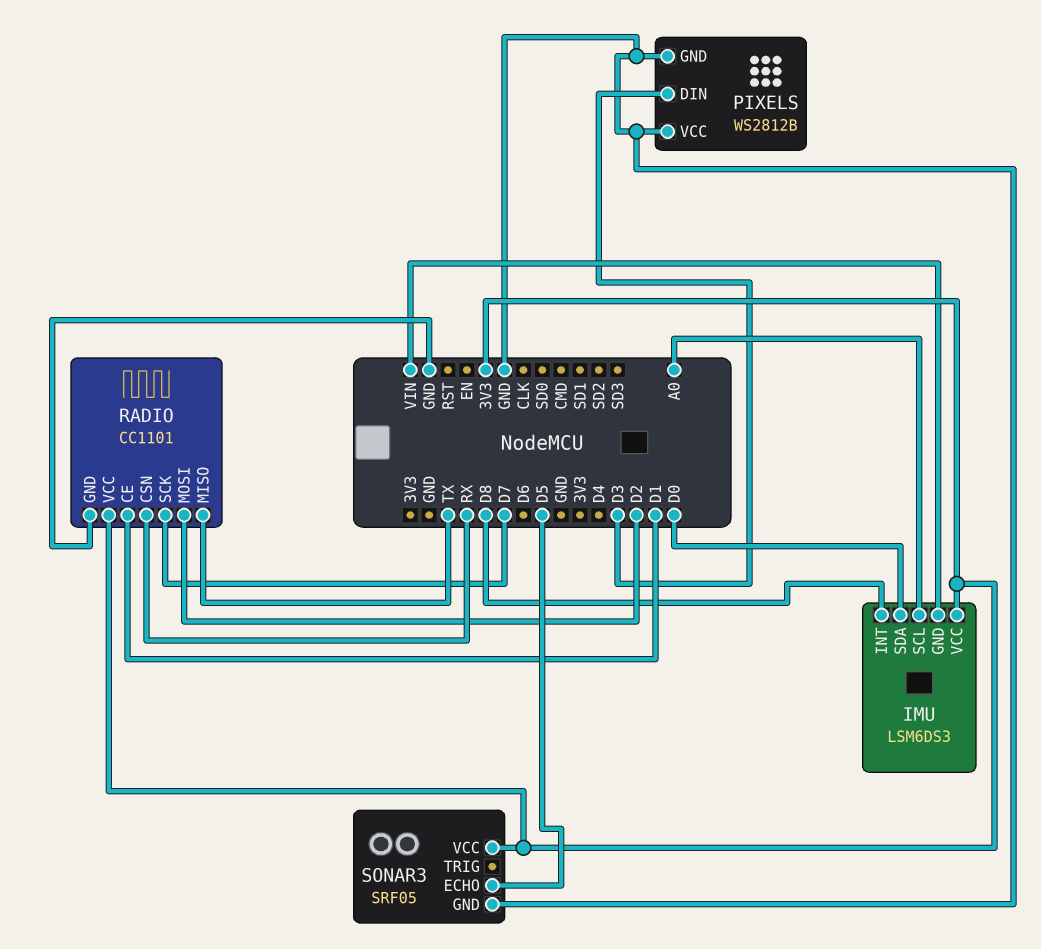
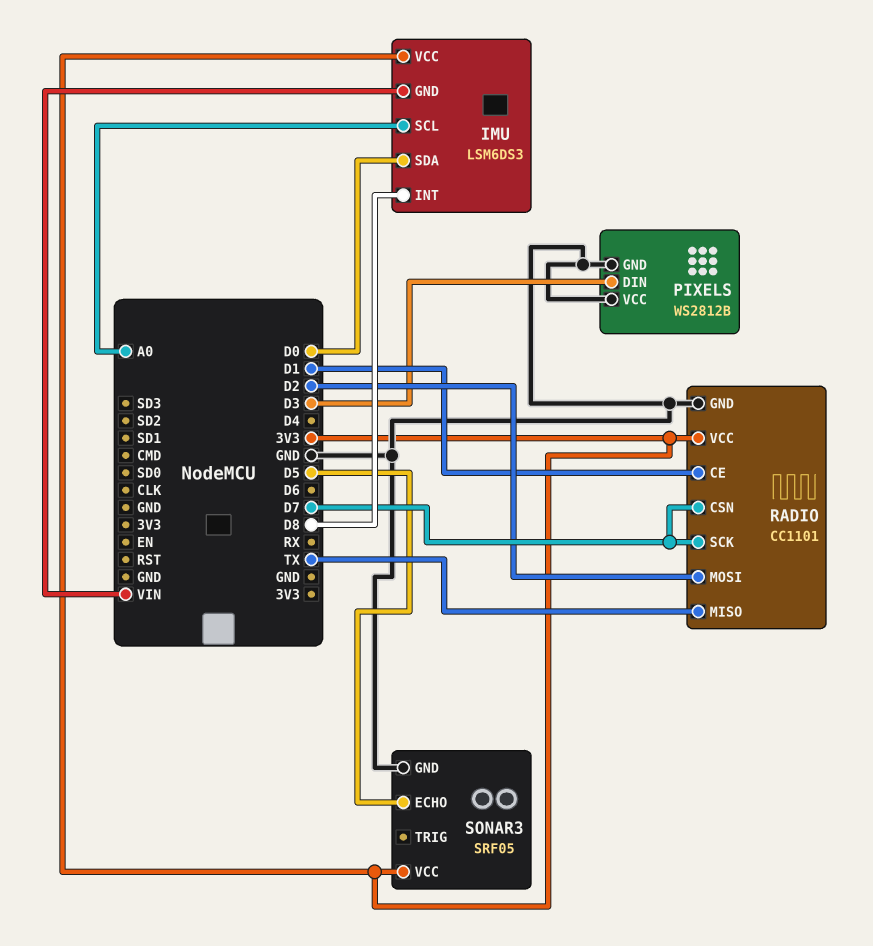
RADIO pin CSN: RX -> D7

